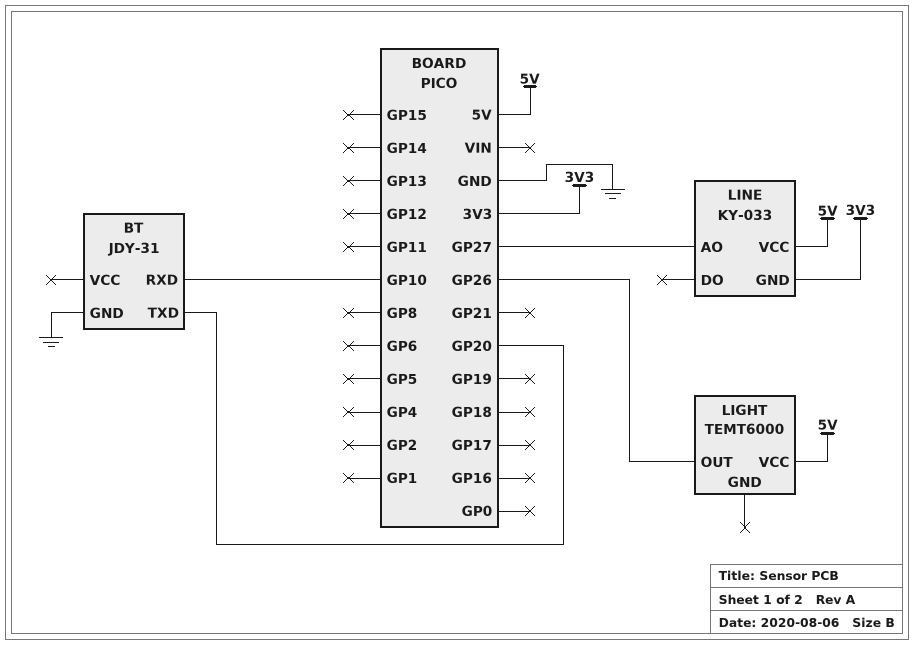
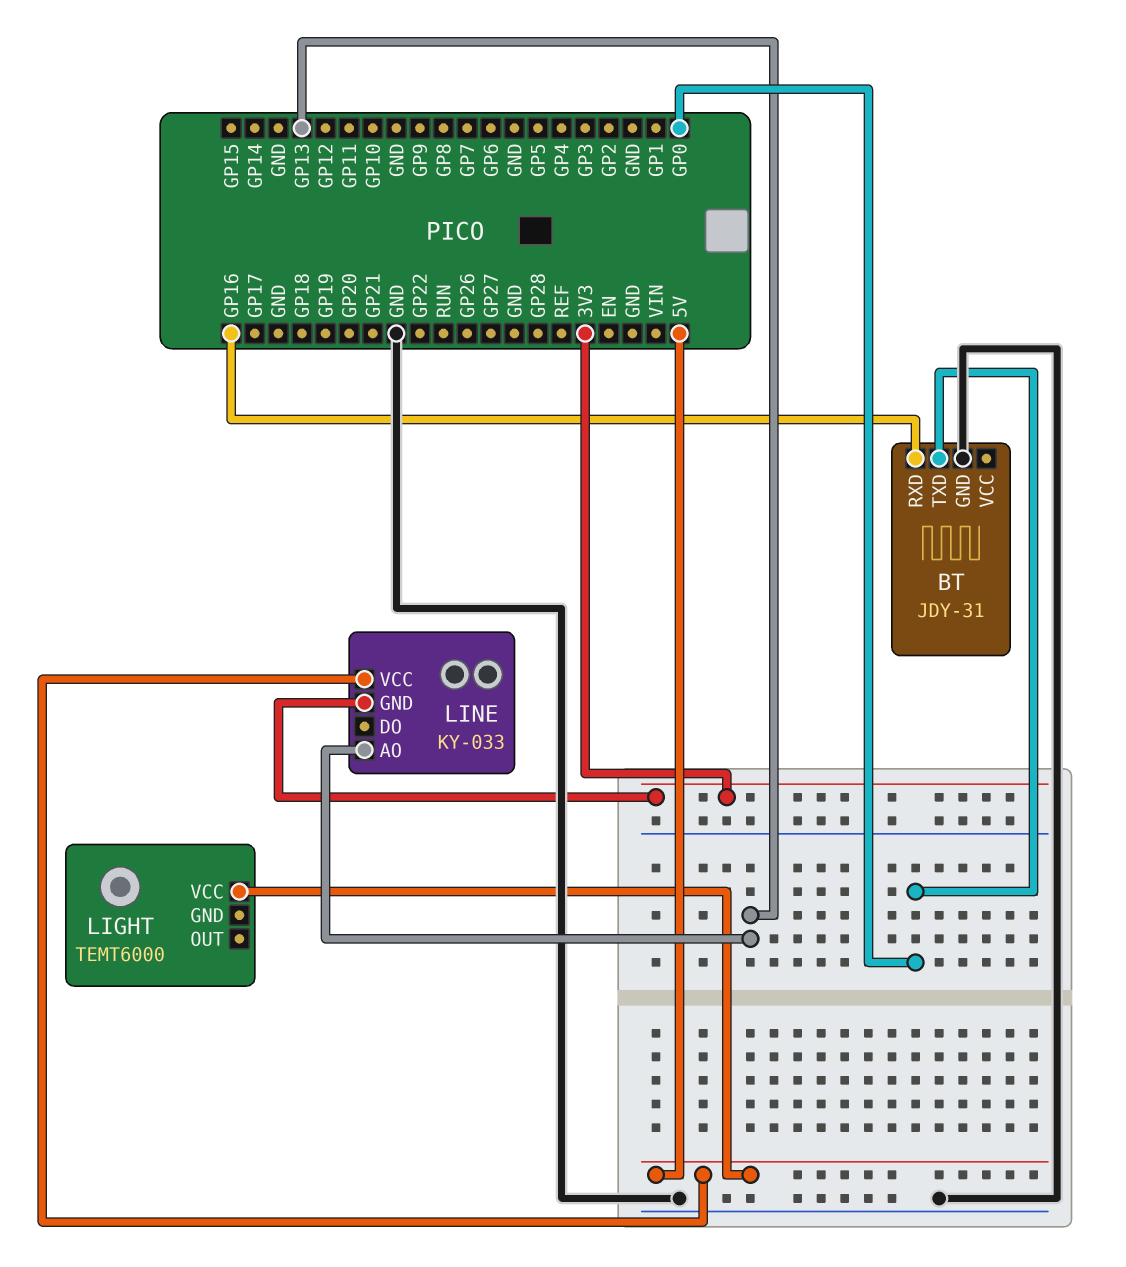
BT pin RXD: GP10 -> GP16
BT pin TXD: GP20 -> GP0
LIGHT pin OUT: GP26 -> none
LINE pin AO: GP27 -> GP13

